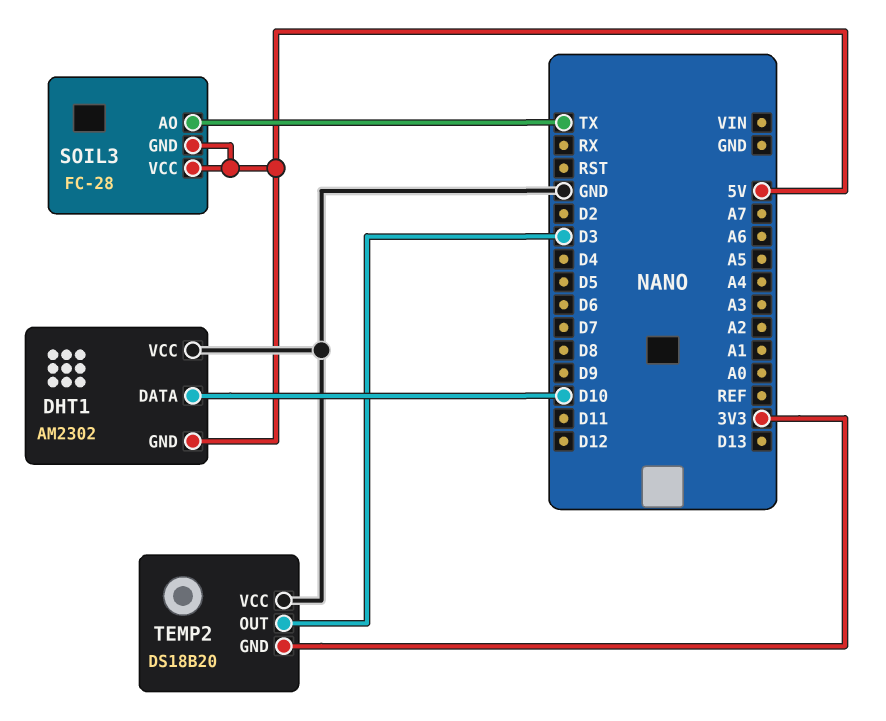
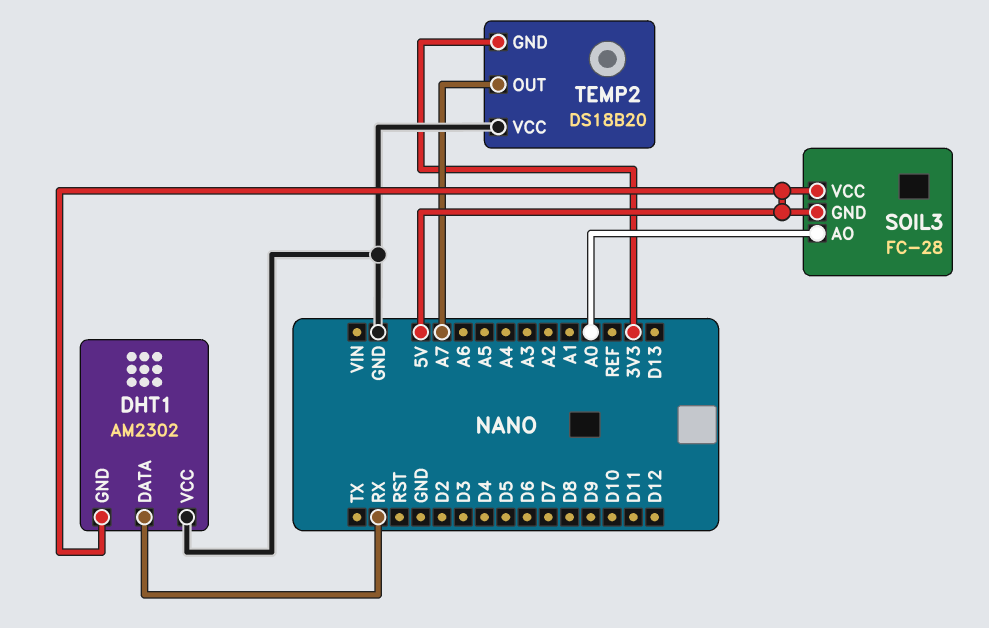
DHT1 pin DATA: D10 -> RX
SOIL3 pin AO: TX -> A0
TEMP2 pin OUT: D3 -> A7

